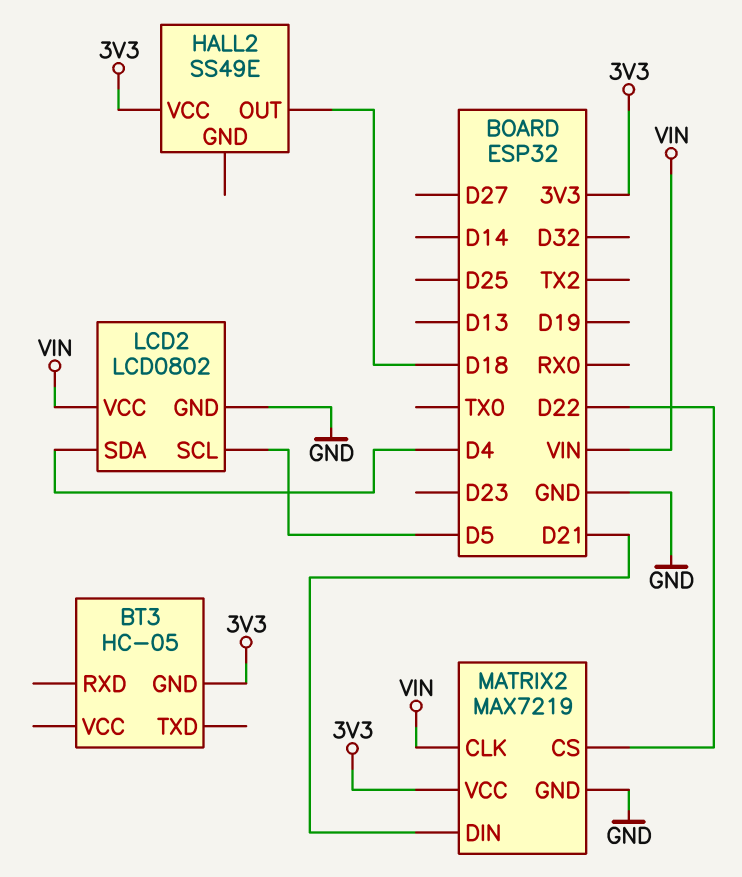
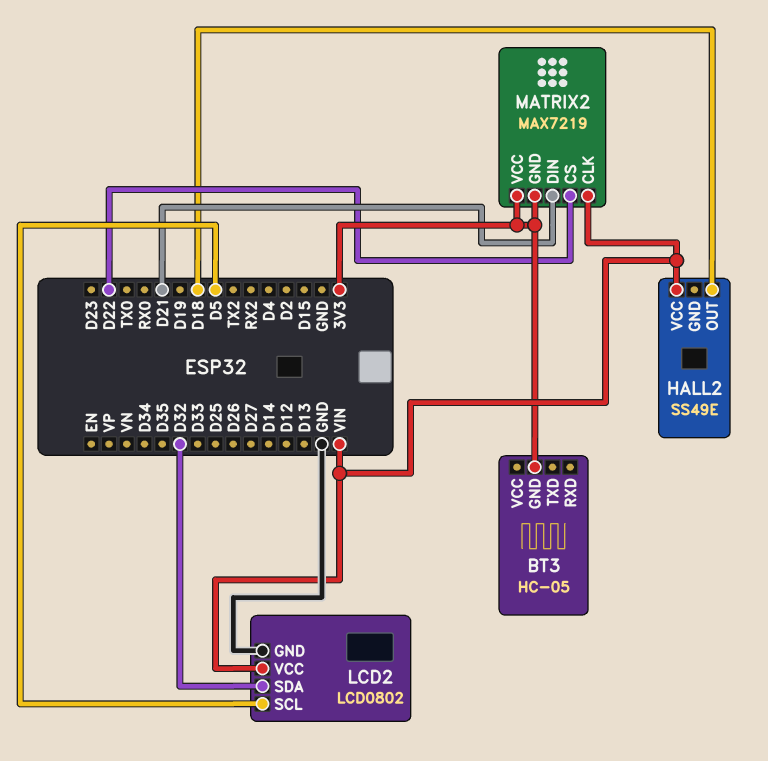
HALL2 pin VCC: 3V3 -> VIN
LCD2 pin SDA: D4 -> D32
MATRIX2 pin GND: GND -> 3V3

